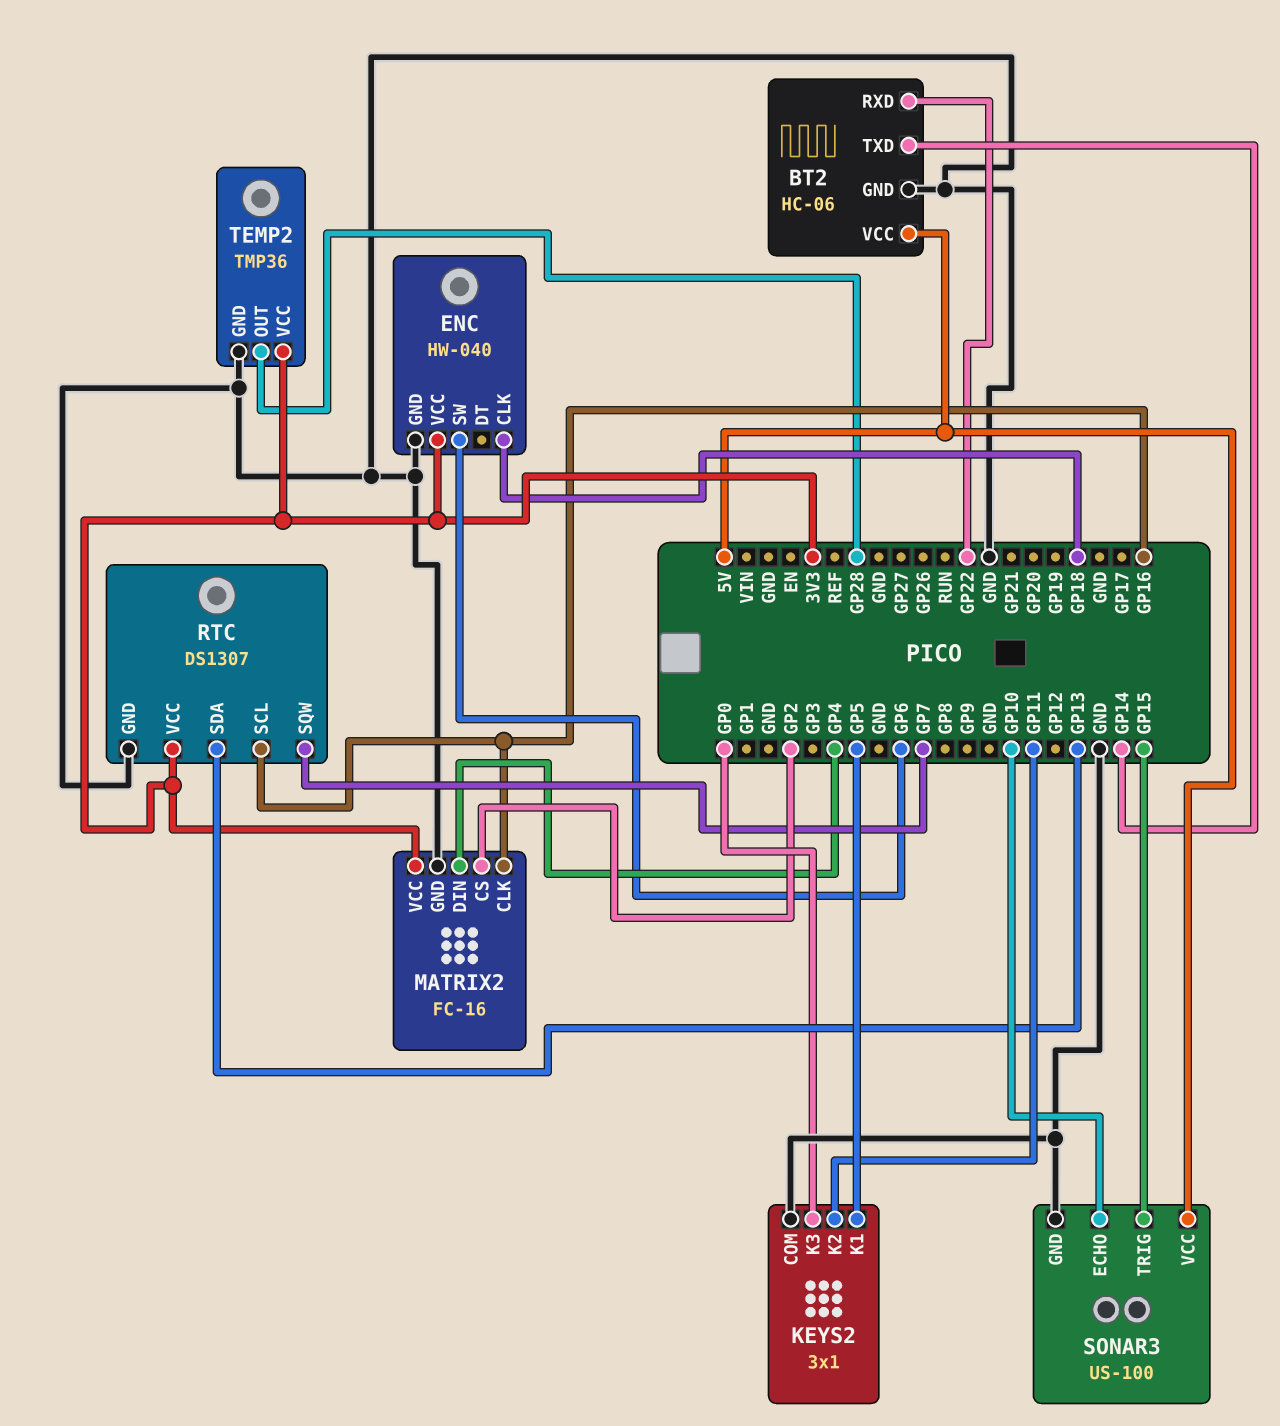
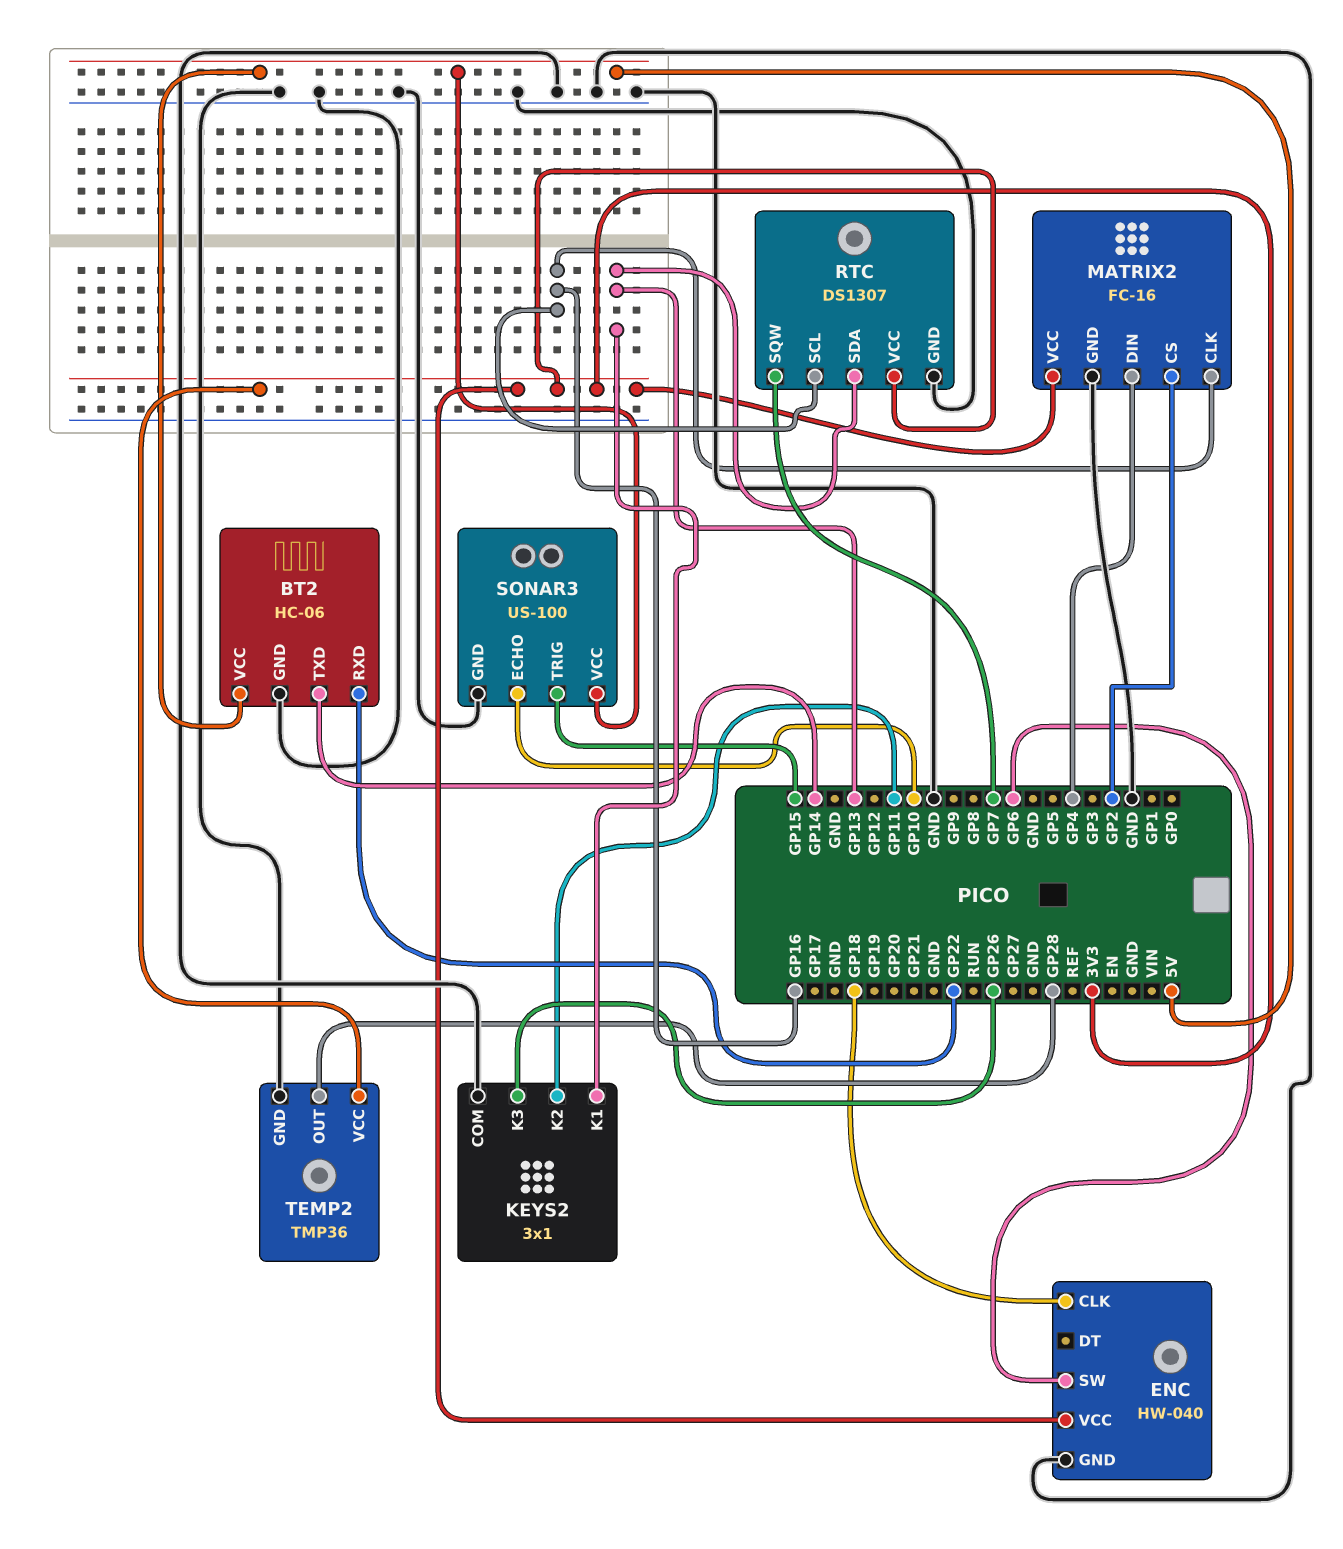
KEYS2 pin K1: GP5 -> GP13
KEYS2 pin K3: GP0 -> GP26

